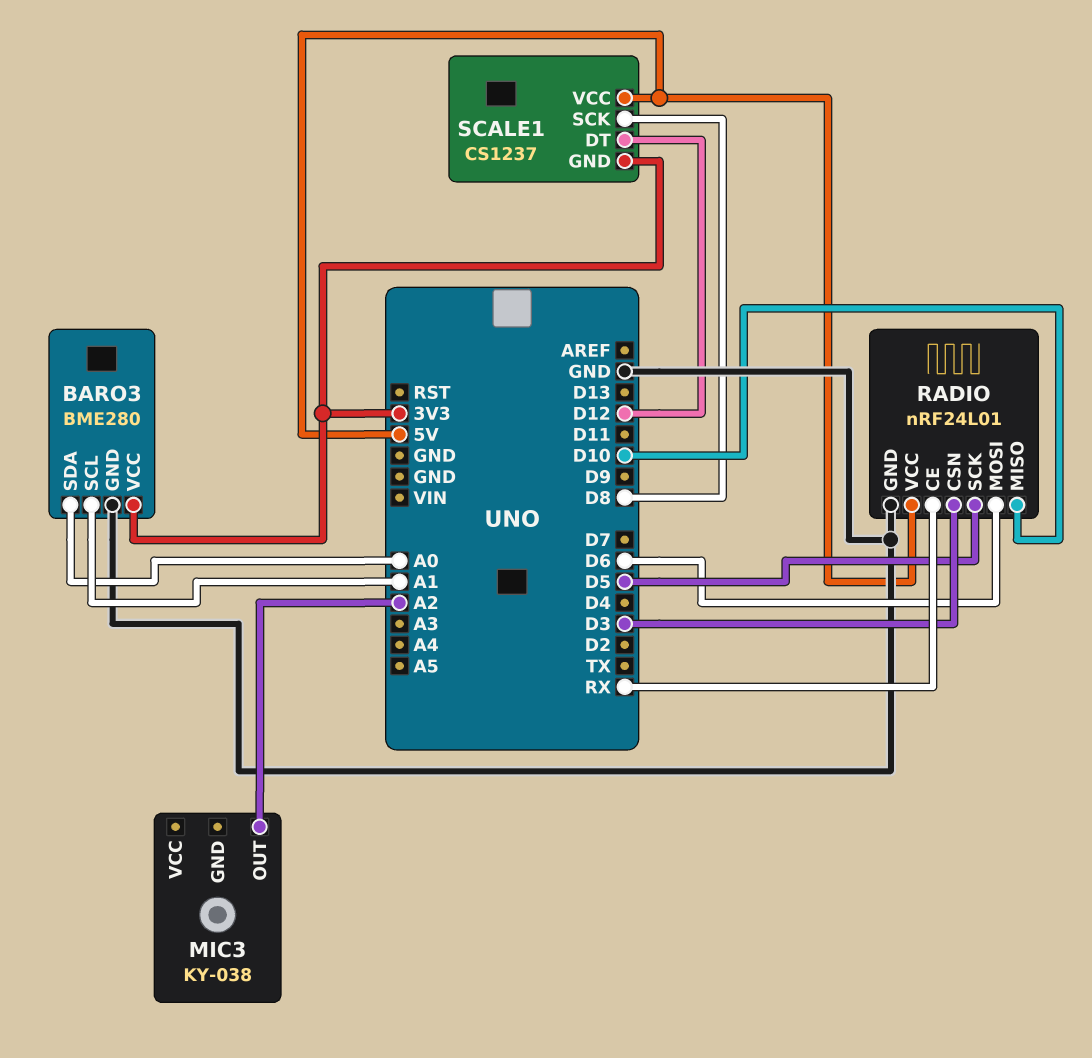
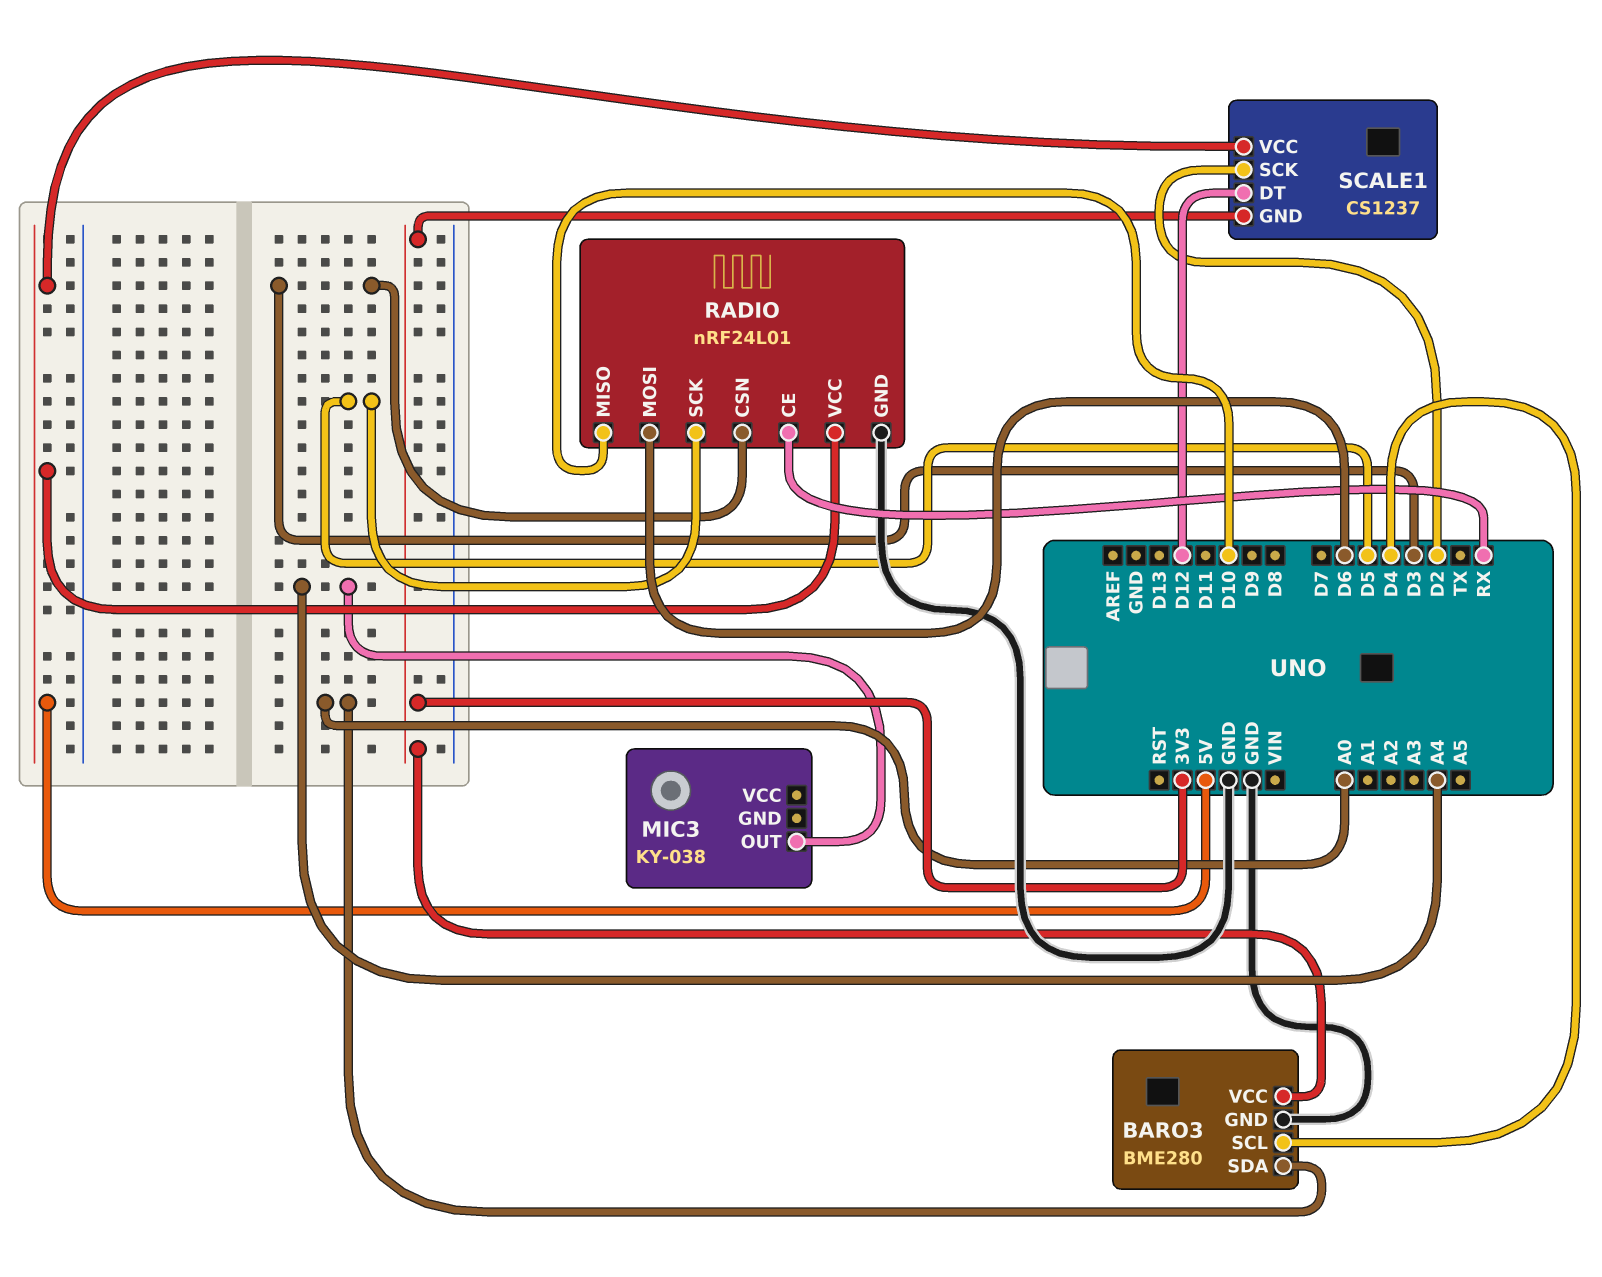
BARO3 pin SCL: A1 -> D4
MIC3 pin OUT: A2 -> A4
SCALE1 pin SCK: D8 -> D2

